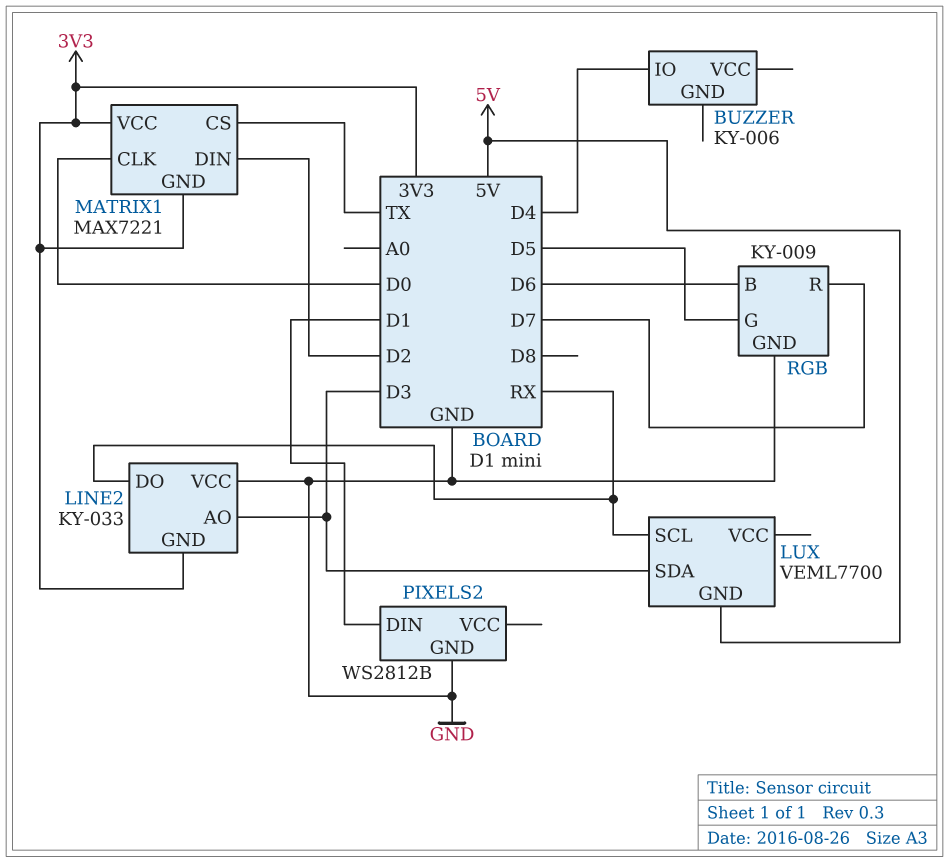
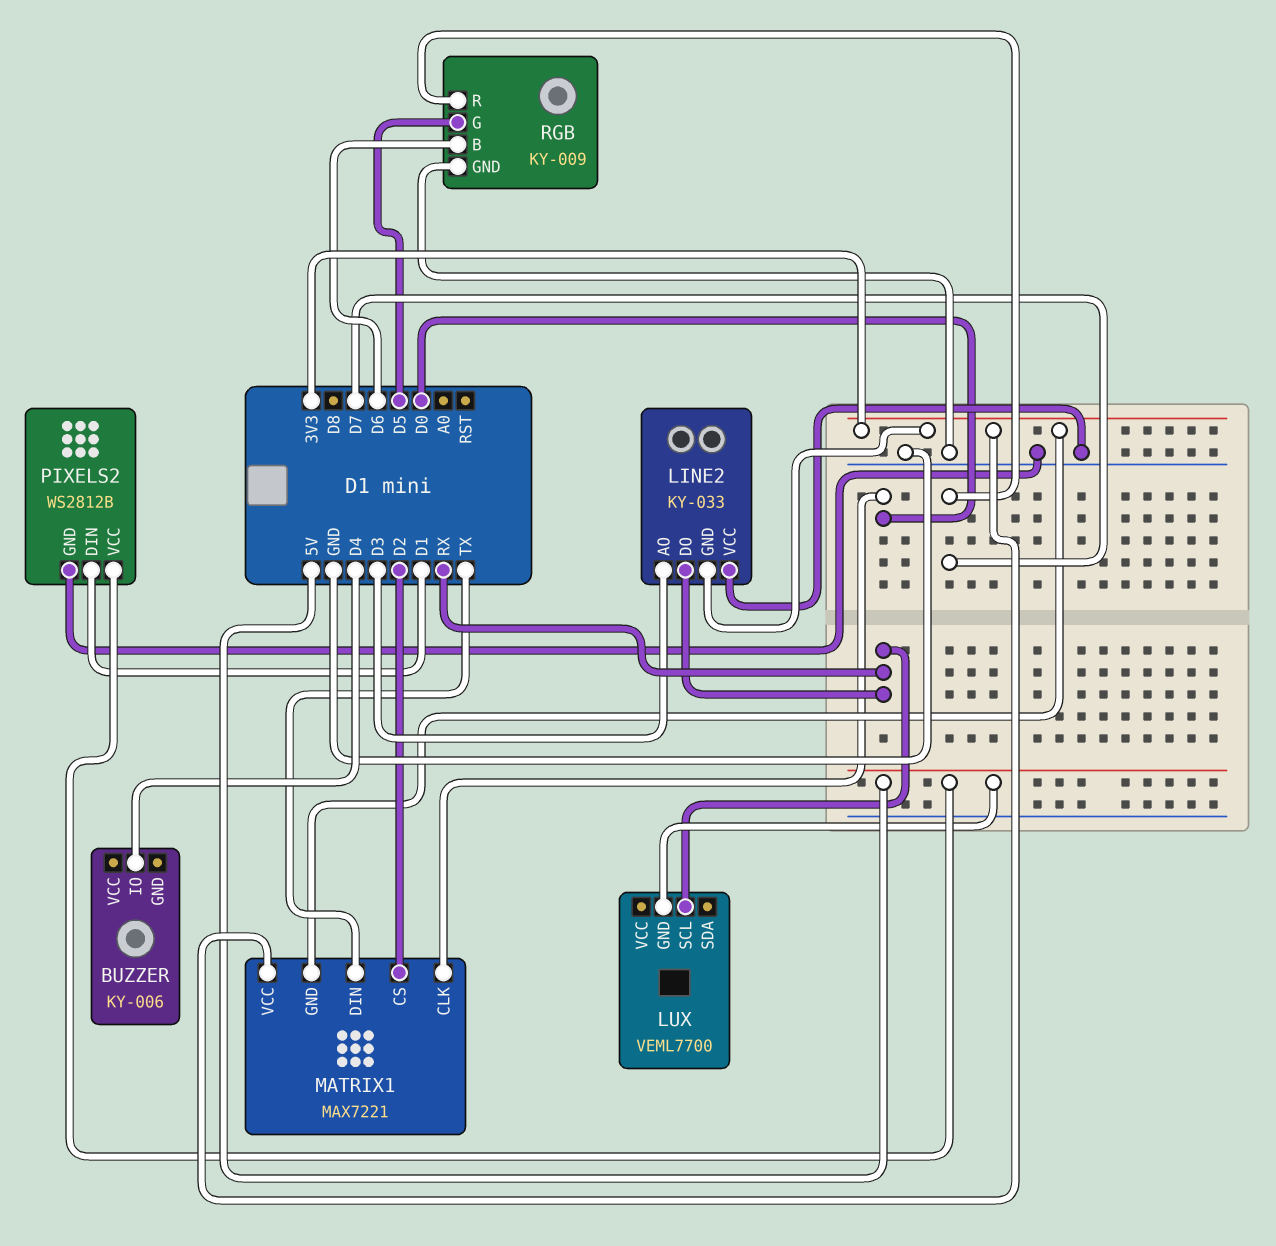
LUX pin SDA: D3 -> none
MATRIX1 pin CS: TX -> D2
MATRIX1 pin DIN: D2 -> TX
PIXELS2 pin VCC: none -> 5V

